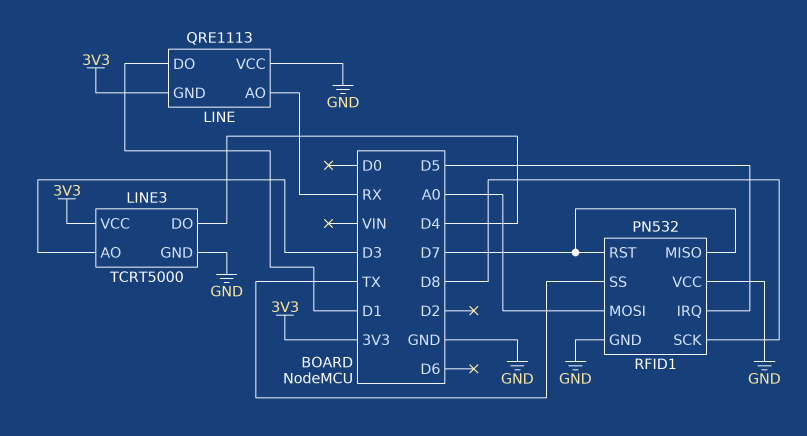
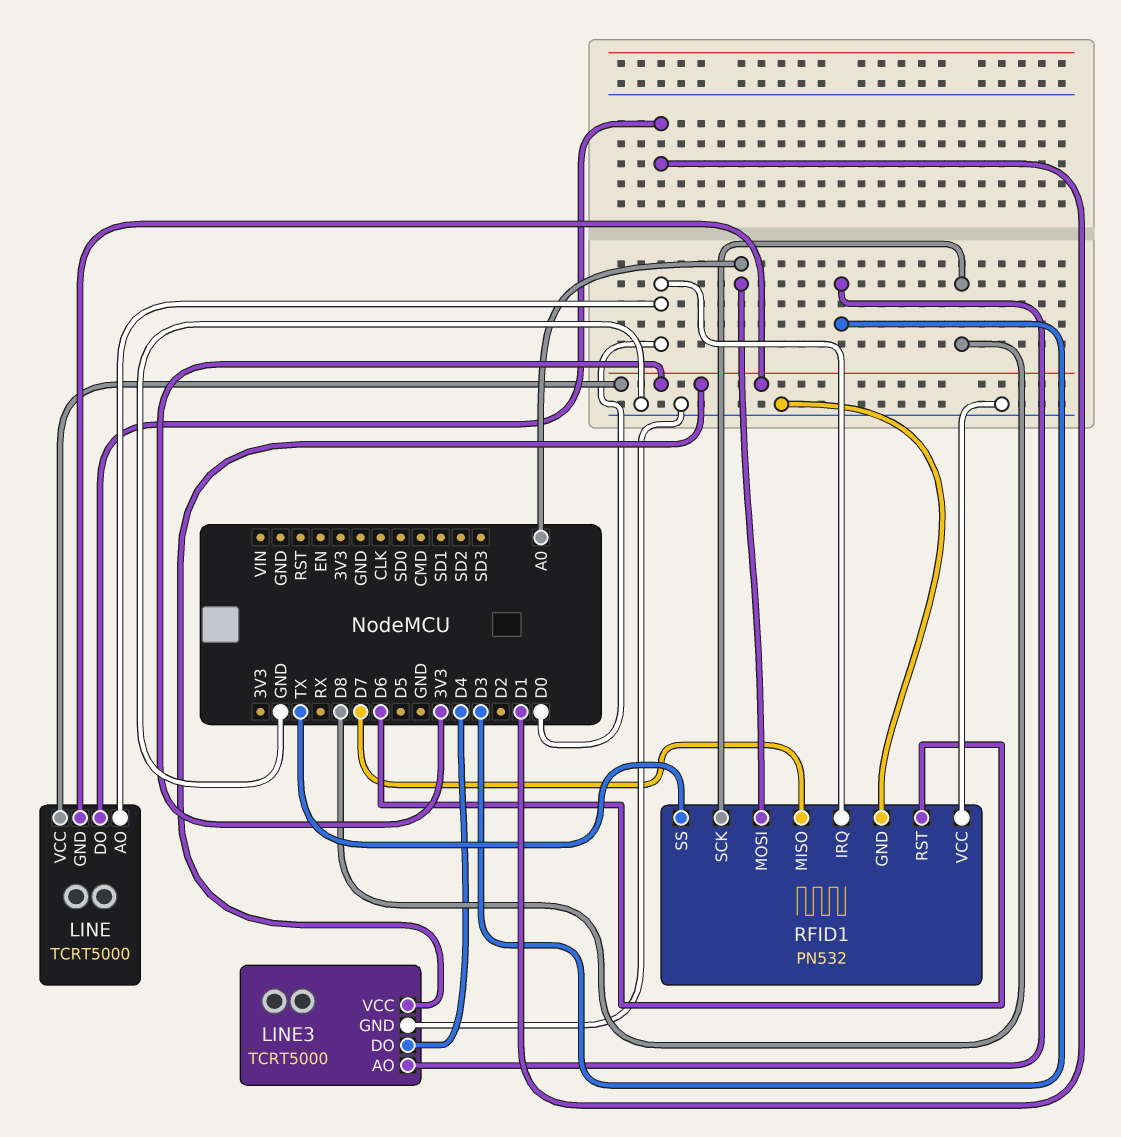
LINE: QRE1113 -> TCRT5000
LINE pin AO: RX -> D0
LINE pin VCC: GND -> 3V3
RFID1 pin IRQ: D5 -> D0
RFID1 pin RST: D7 -> D6

